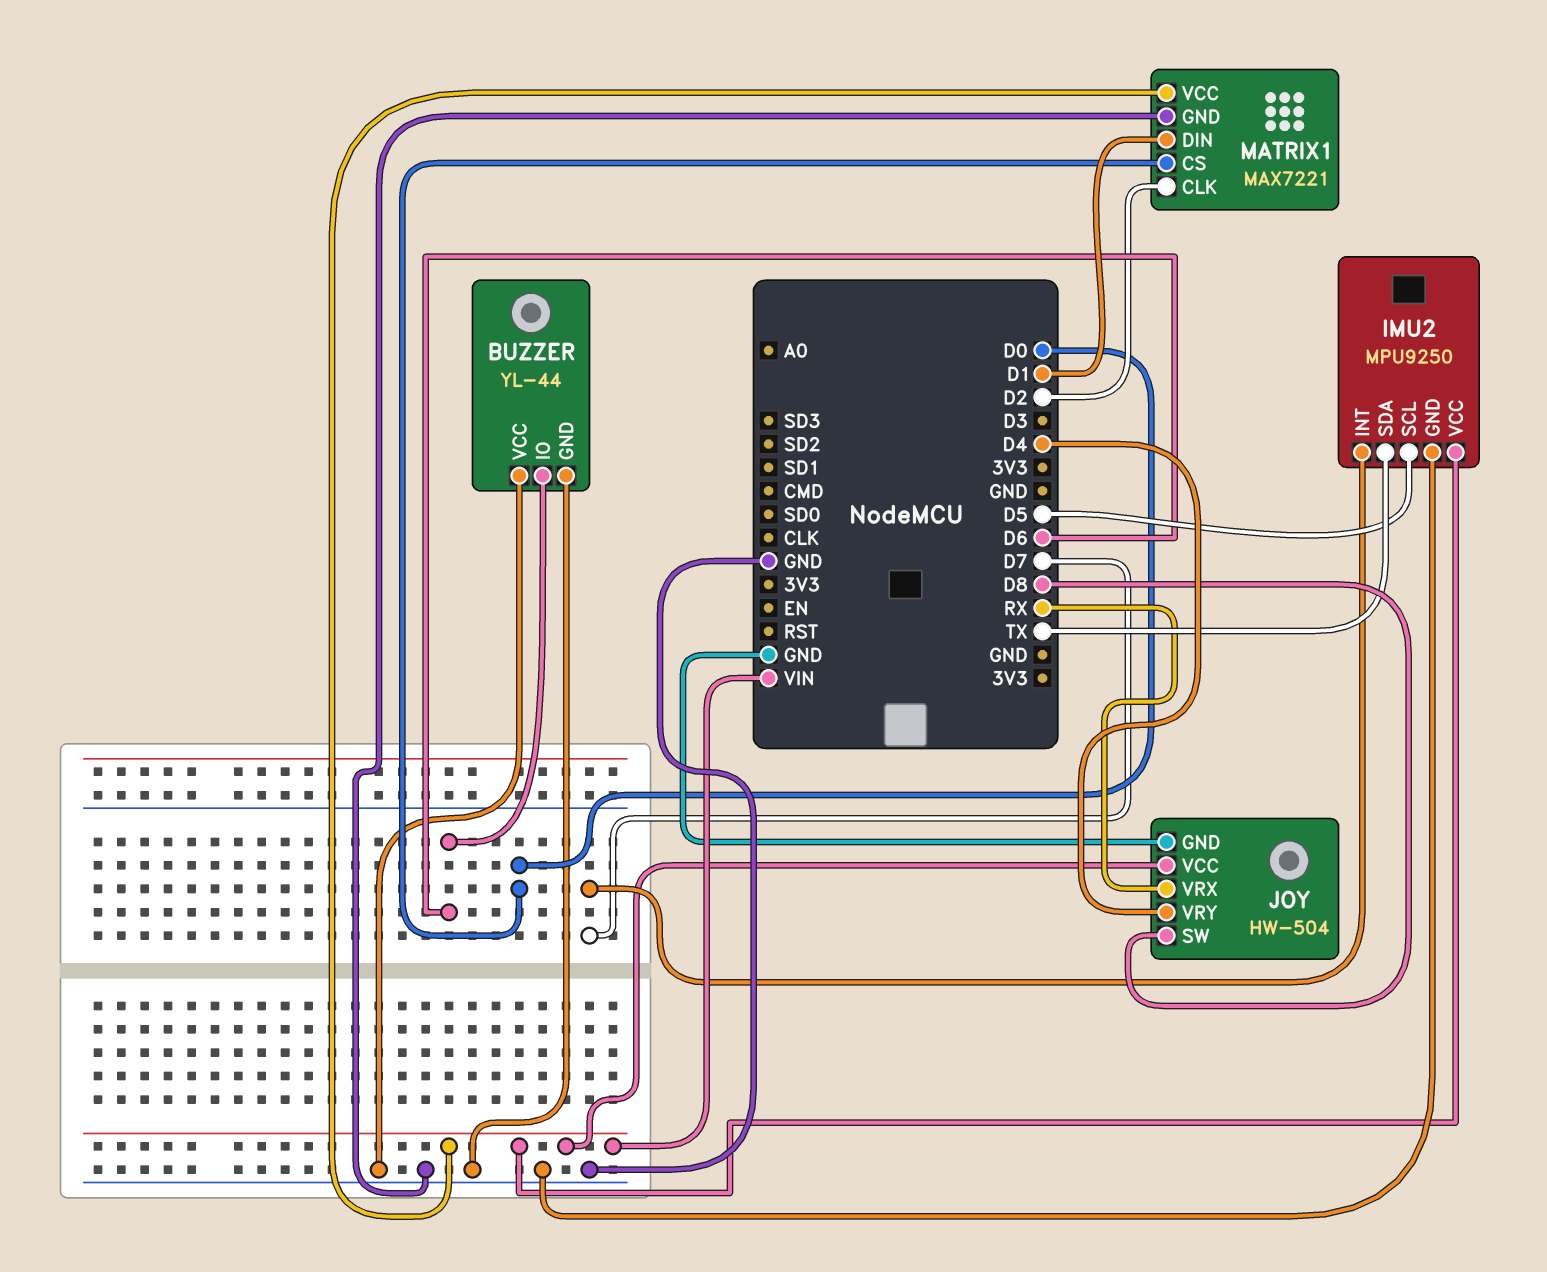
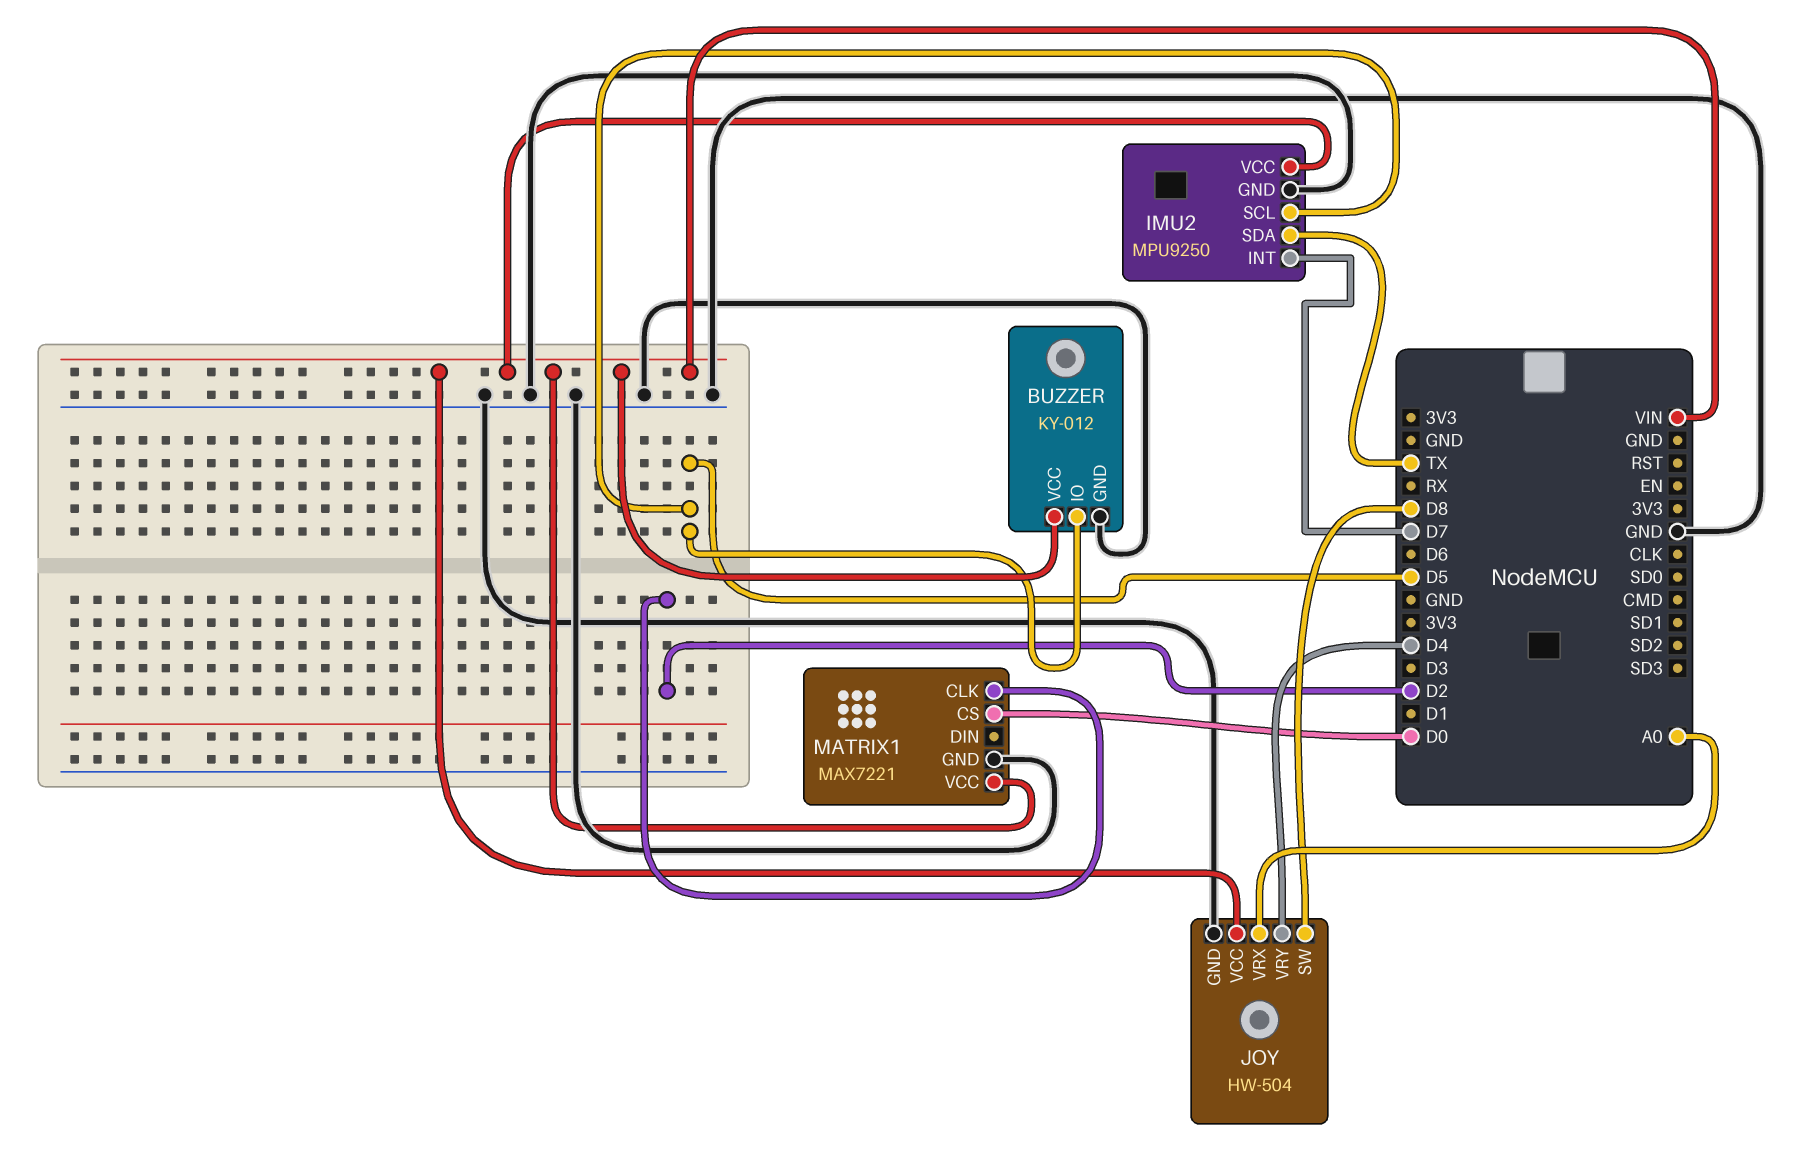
BUZZER: YL-44 -> KY-012
BUZZER pin IO: D6 -> D5
BUZZER pin VCC: GND -> VIN
JOY pin VRX: RX -> A0
MATRIX1 pin DIN: D1 -> none

